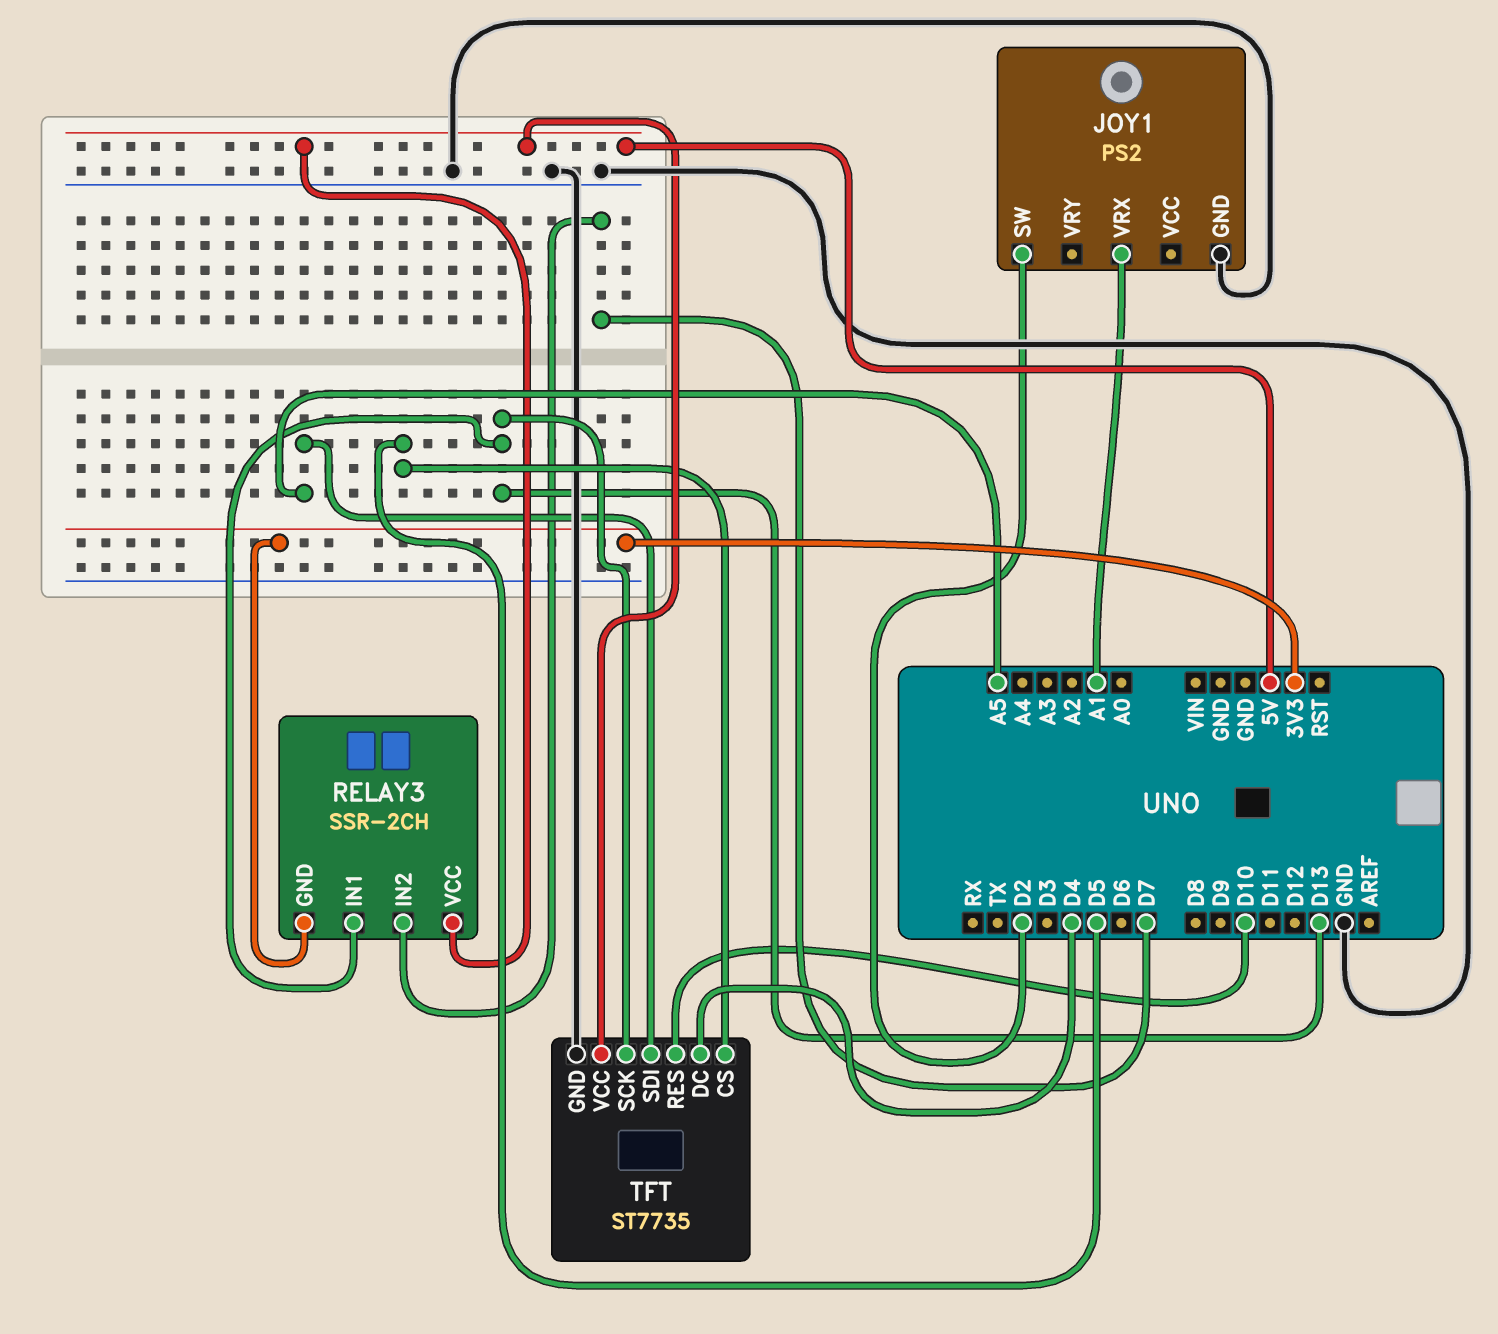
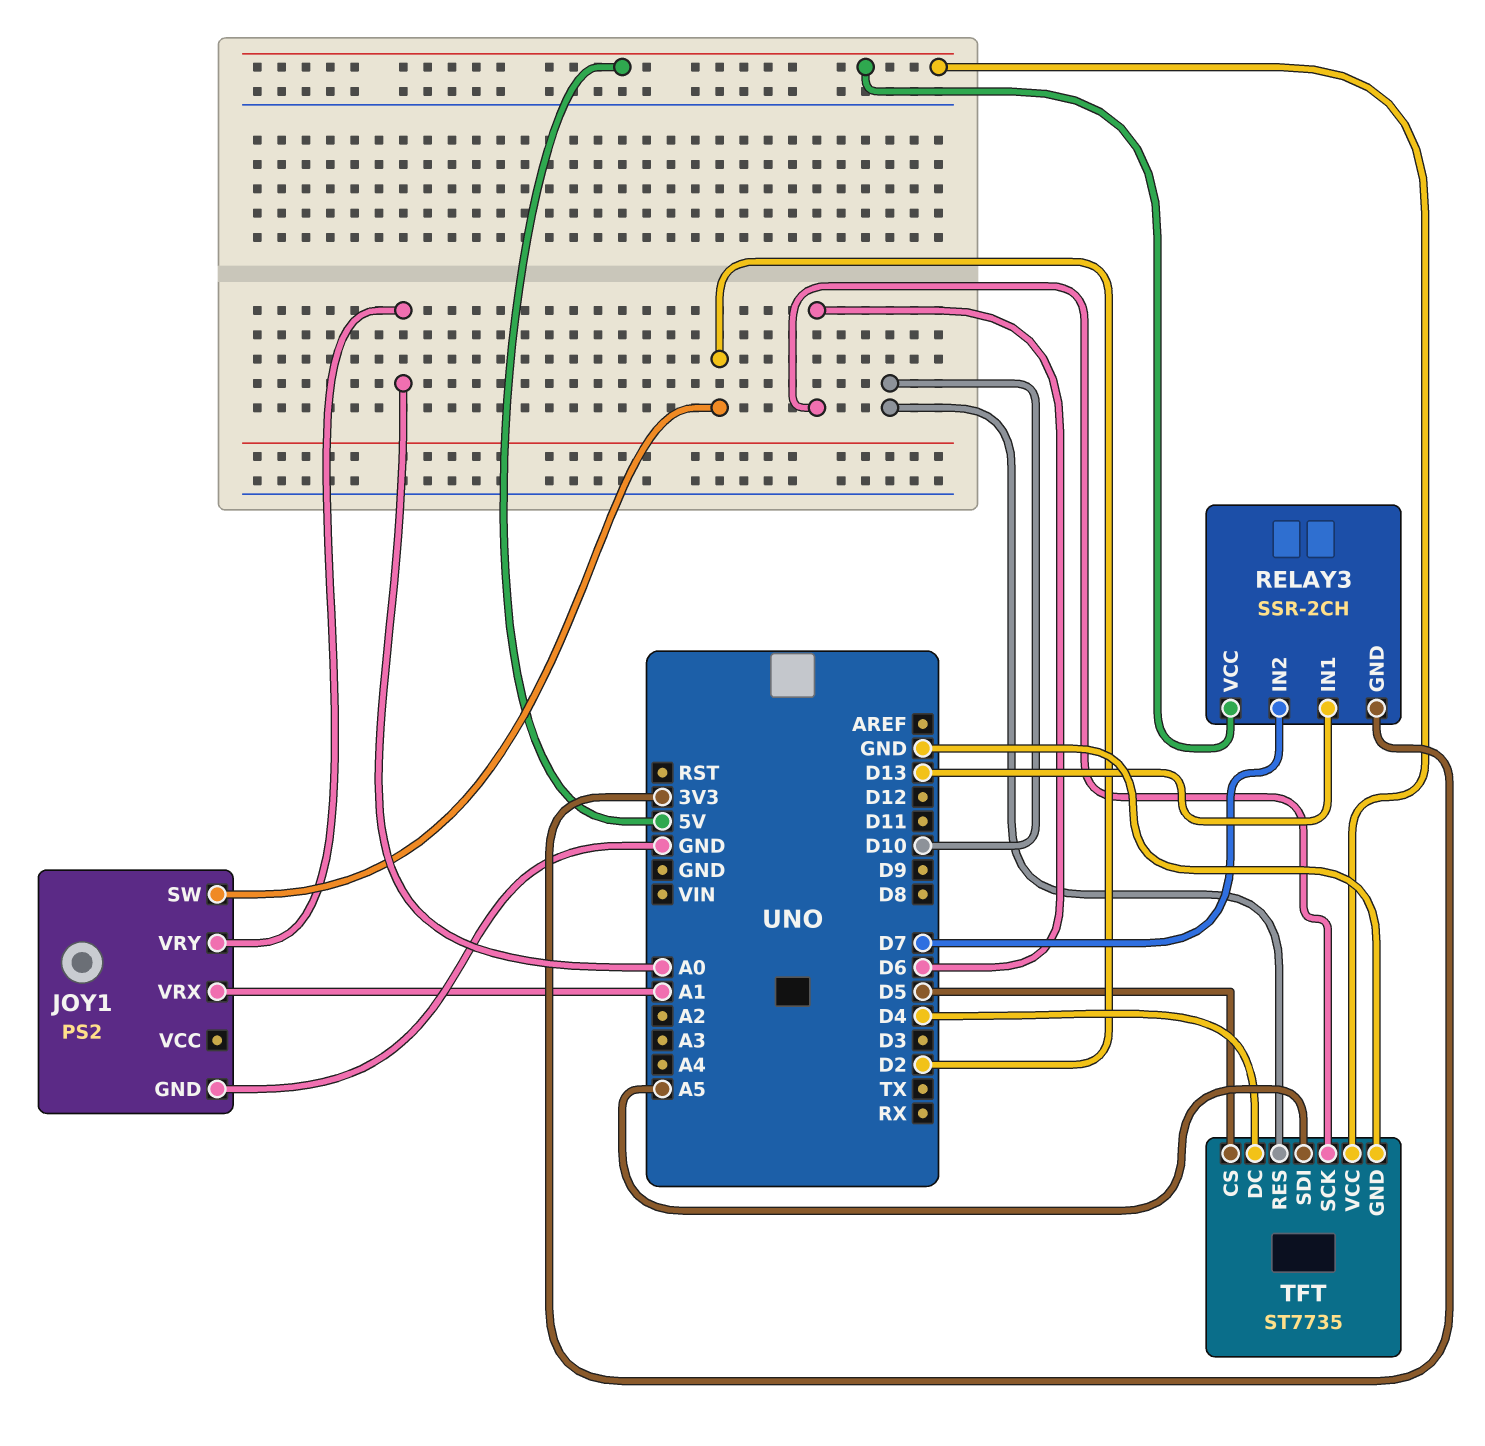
JOY1 pin VRY: none -> A0
TFT pin SCK: D13 -> D6

